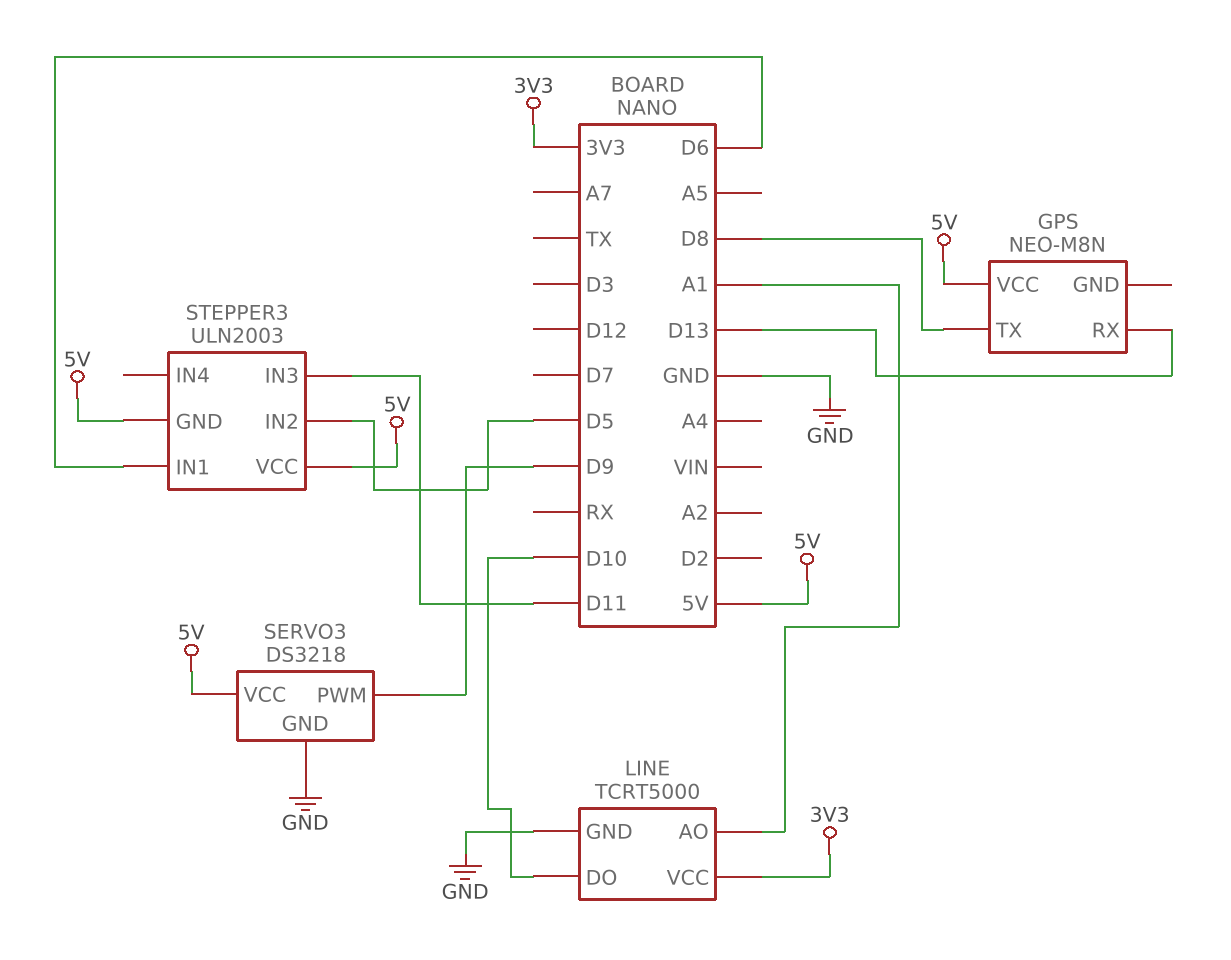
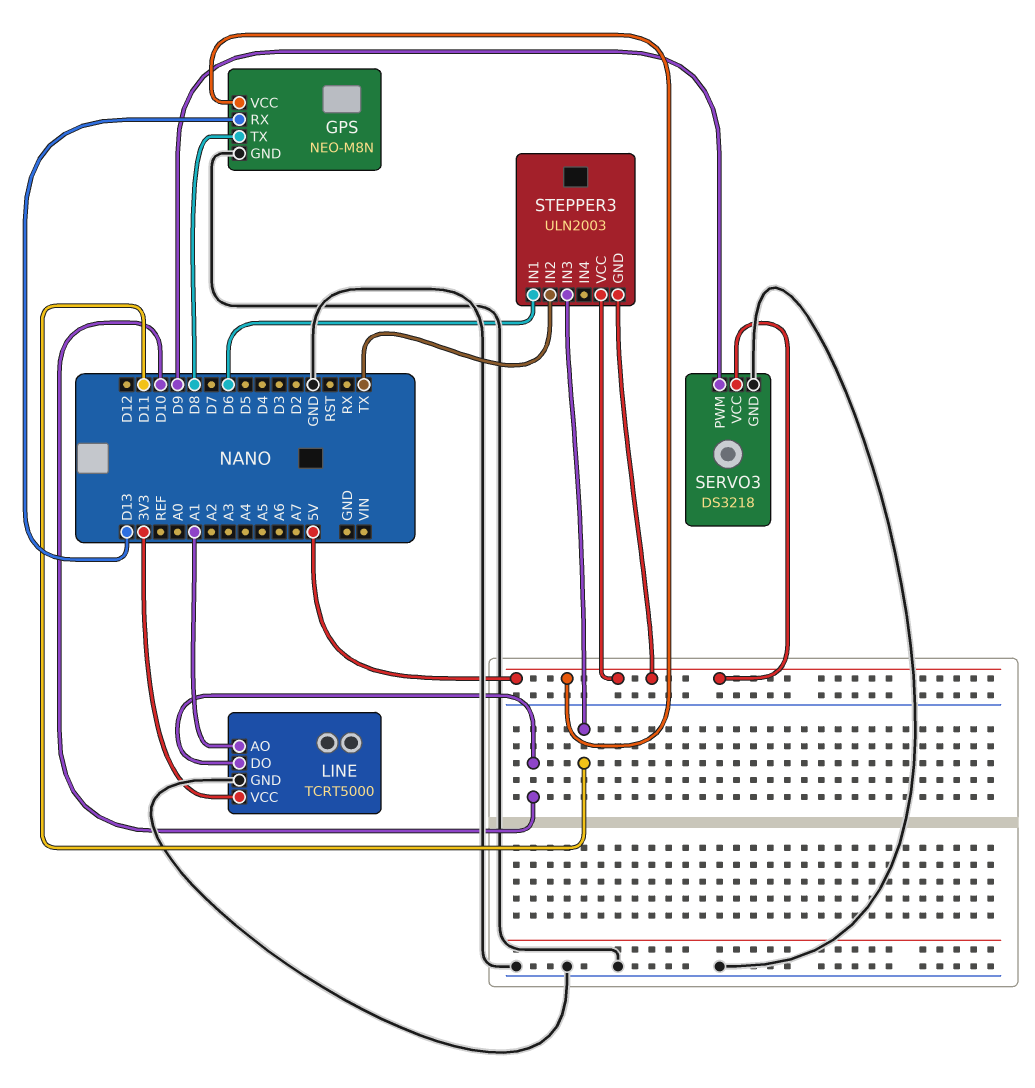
GPS pin GND: none -> GND
STEPPER3 pin IN2: D5 -> TX

